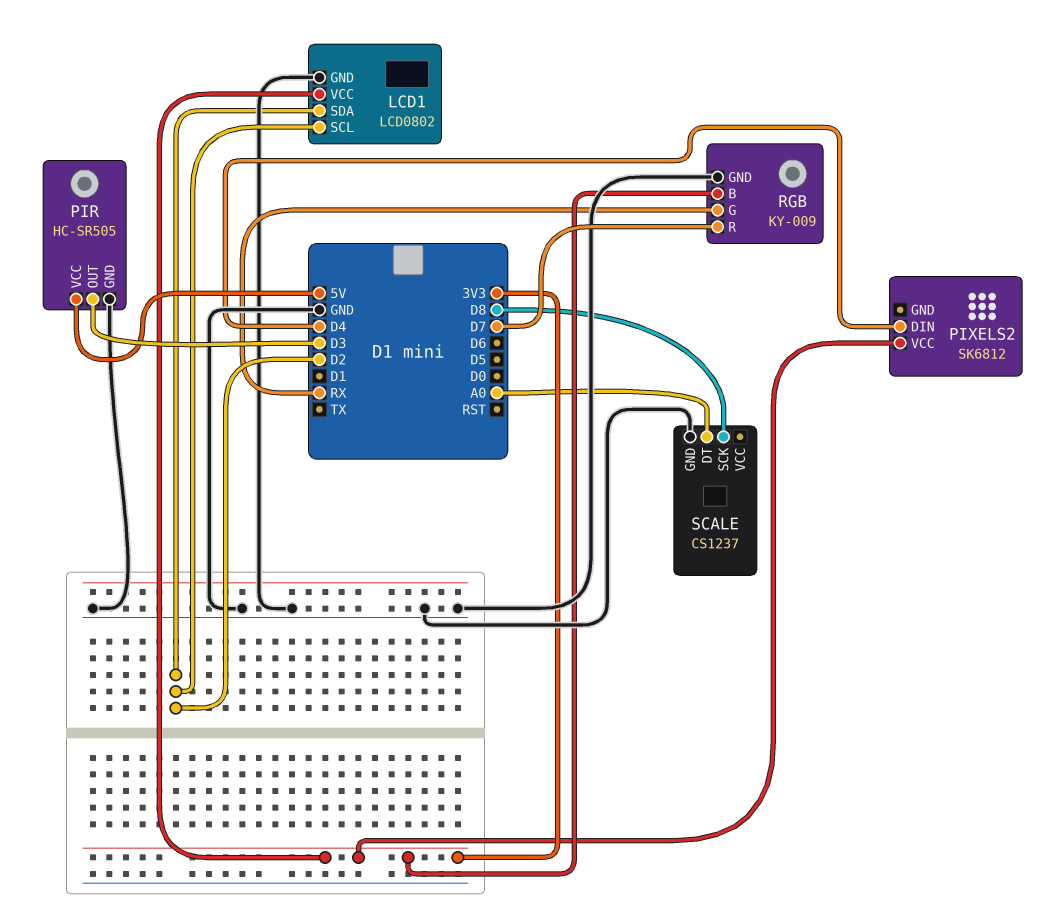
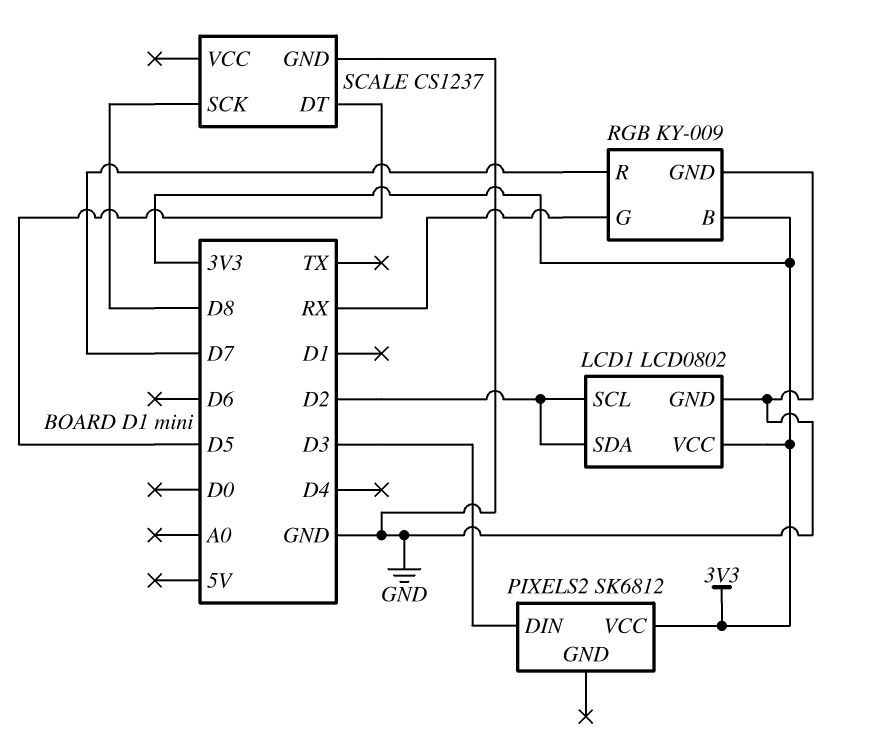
PIR: HC-SR505 -> none
PIR pin GND: GND -> none
PIR pin OUT: D3 -> none
PIR pin VCC: 5V -> none
PIXELS2 pin DIN: D4 -> D3
SCALE pin DT: A0 -> D5

